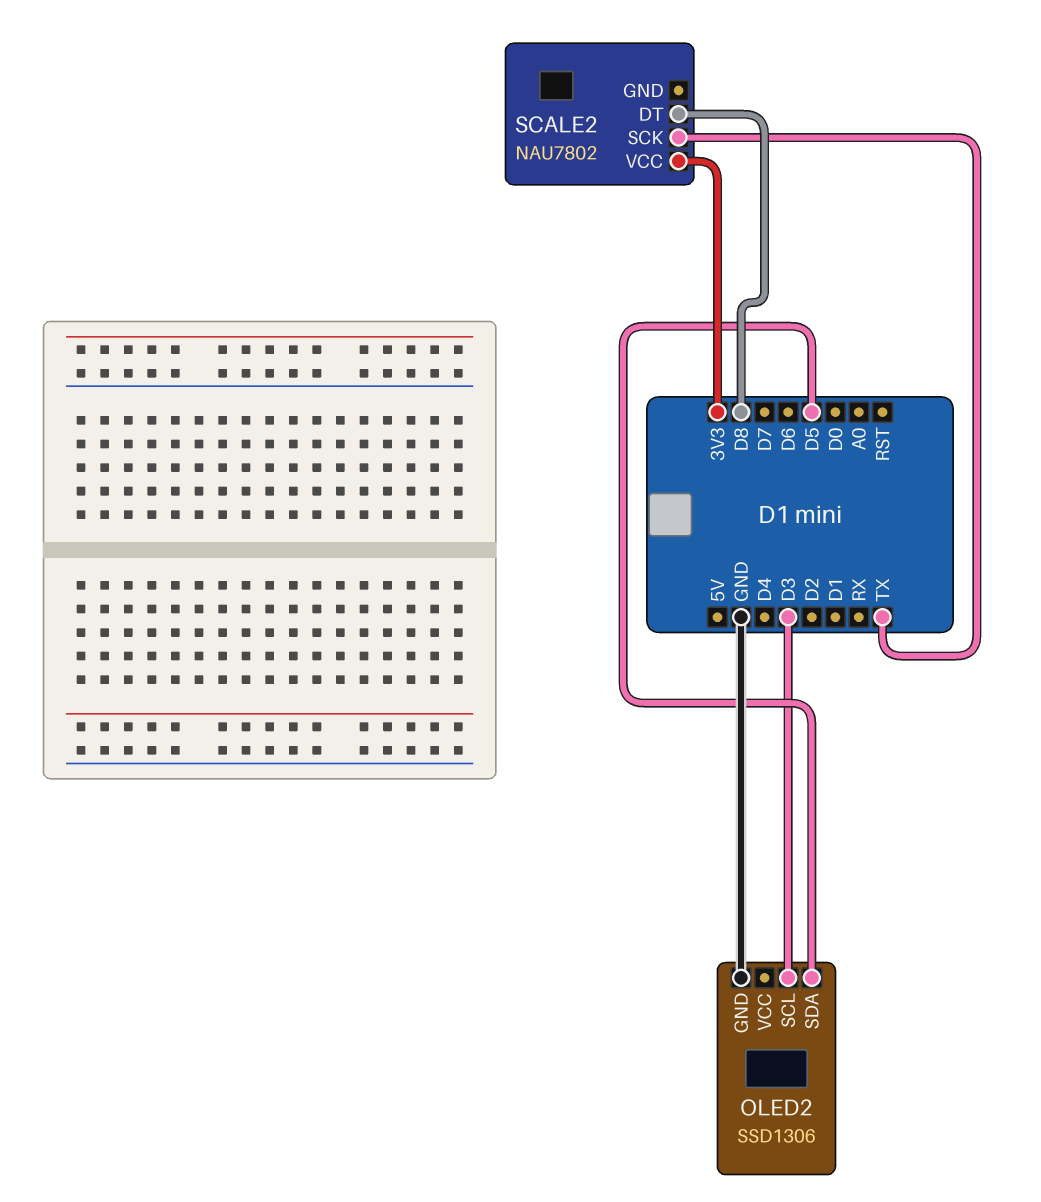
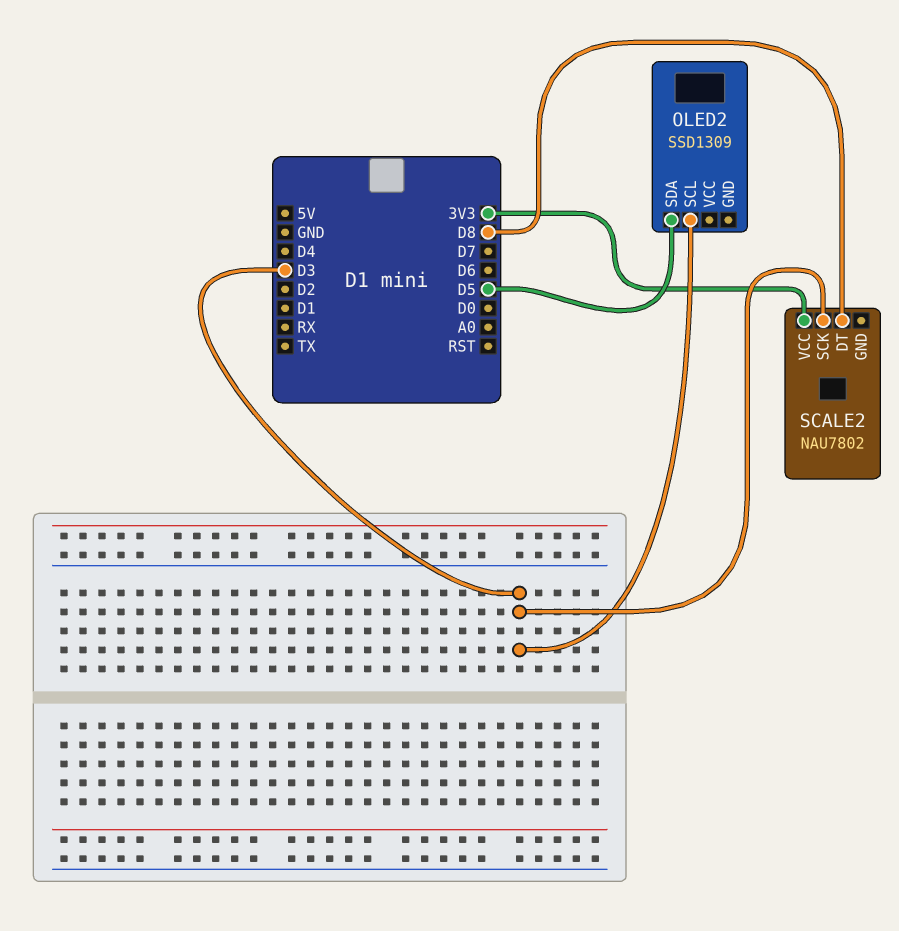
OLED2: SSD1306 -> SSD1309
OLED2 pin GND: GND -> none
SCALE2 pin SCK: TX -> D3

